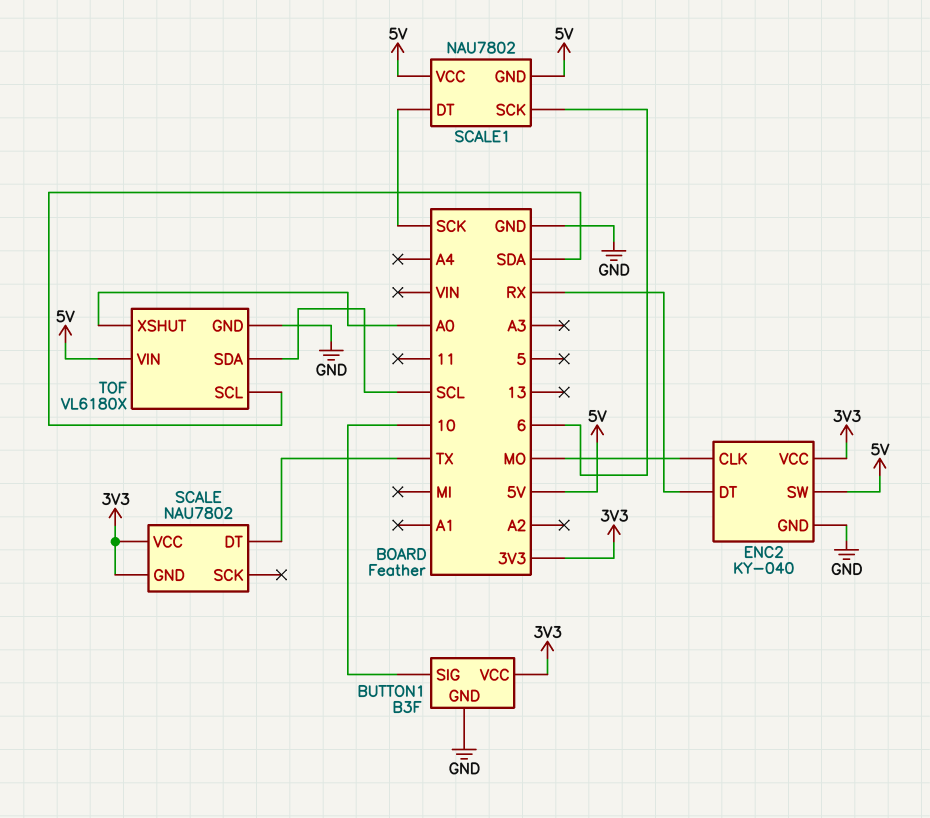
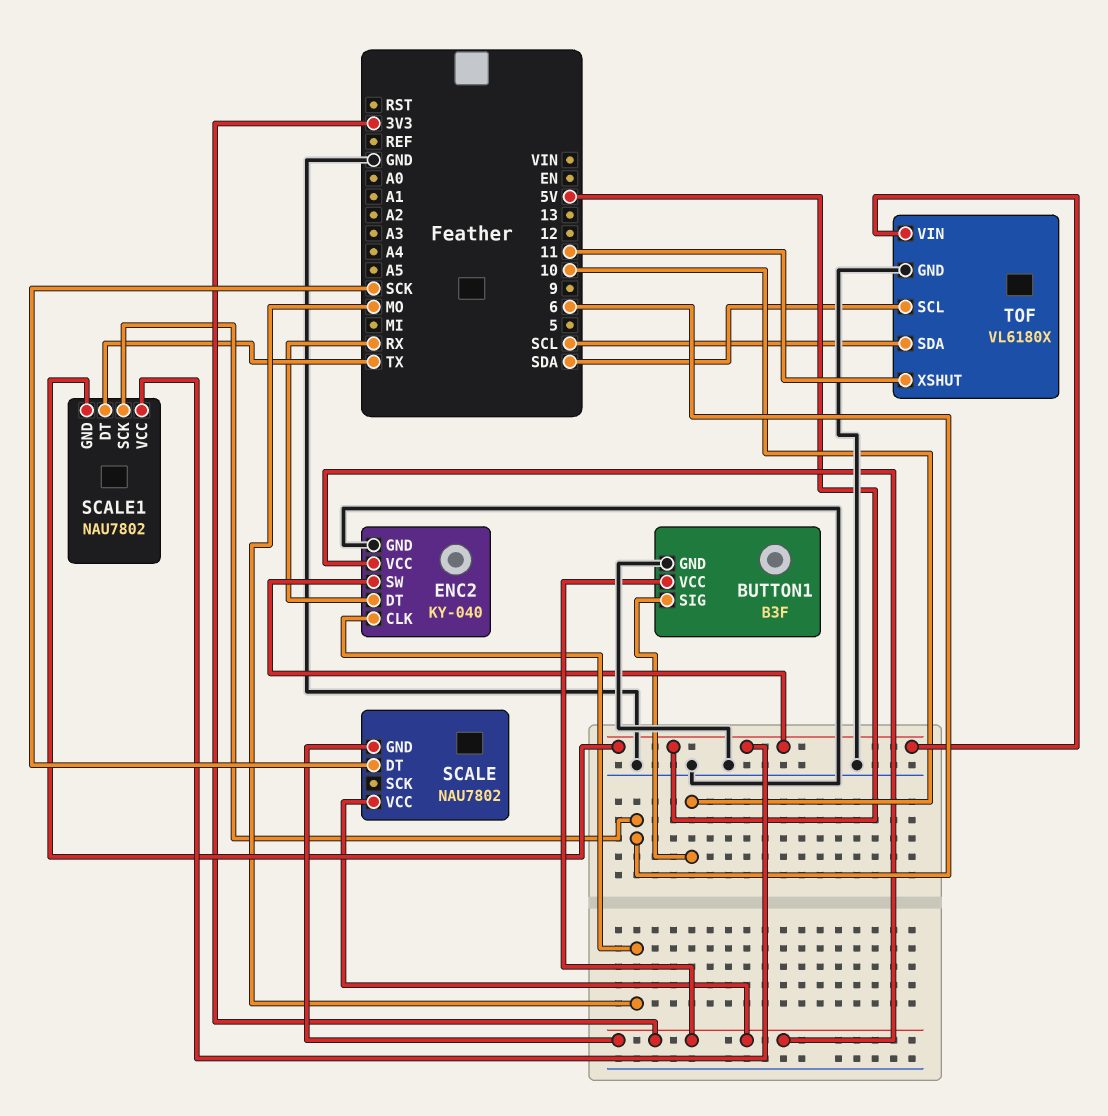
SCALE pin DT: TX -> SCK
SCALE1 pin DT: SCK -> TX
TOF pin XSHUT: A0 -> 11

